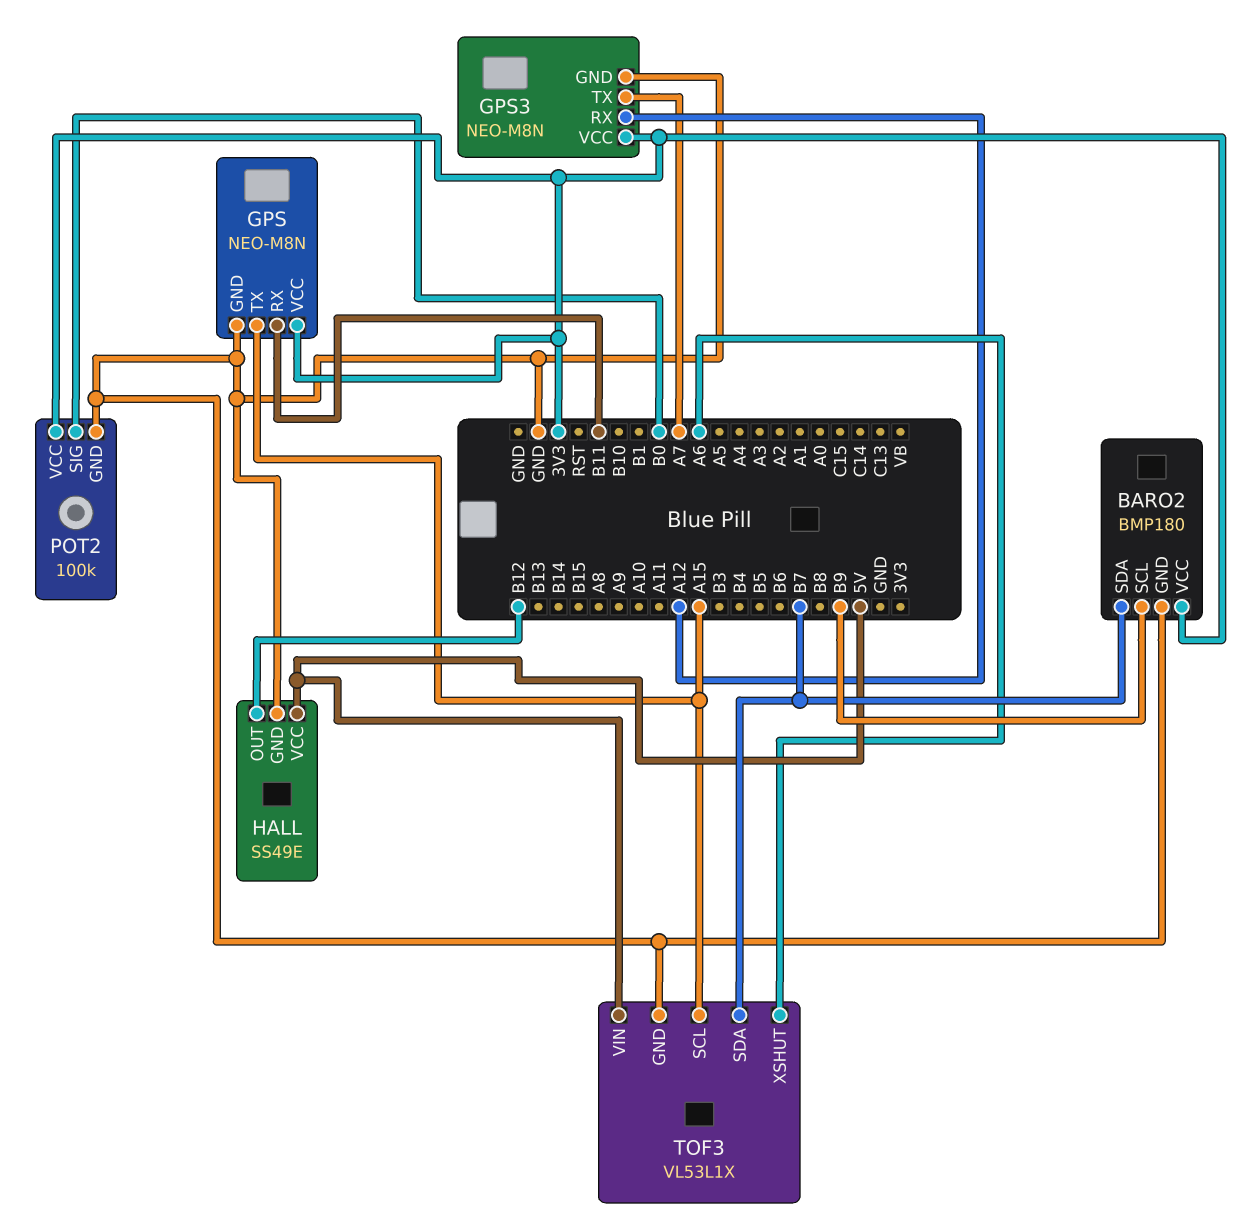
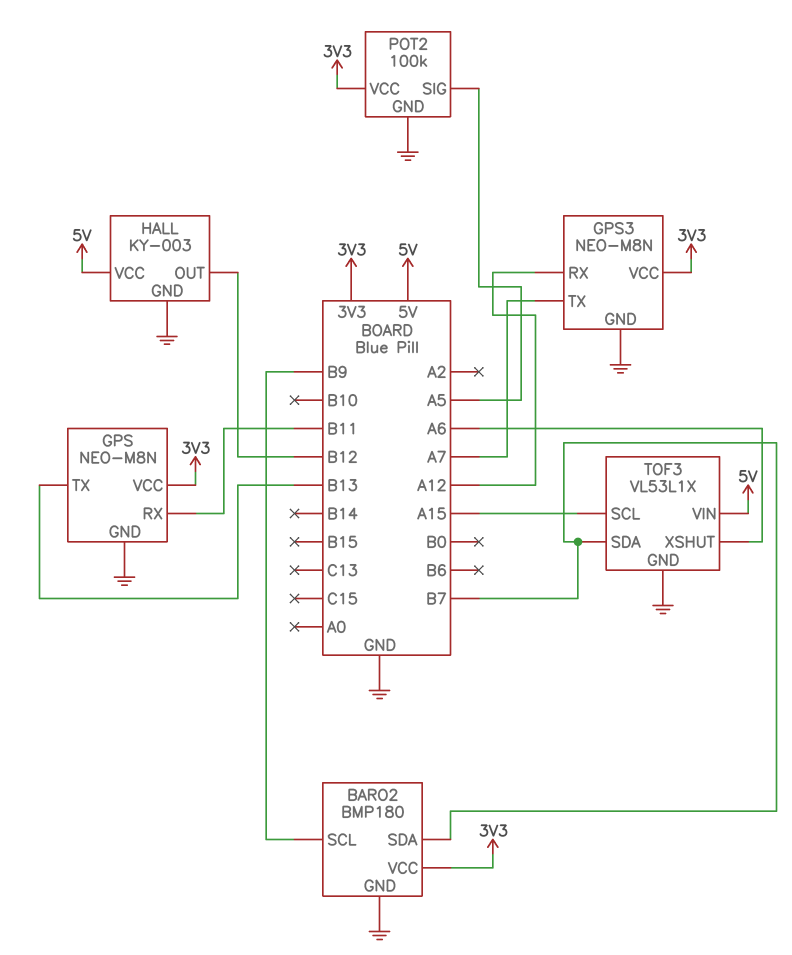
GPS pin TX: A15 -> B13
HALL: SS49E -> KY-003
POT2 pin SIG: B0 -> A5

